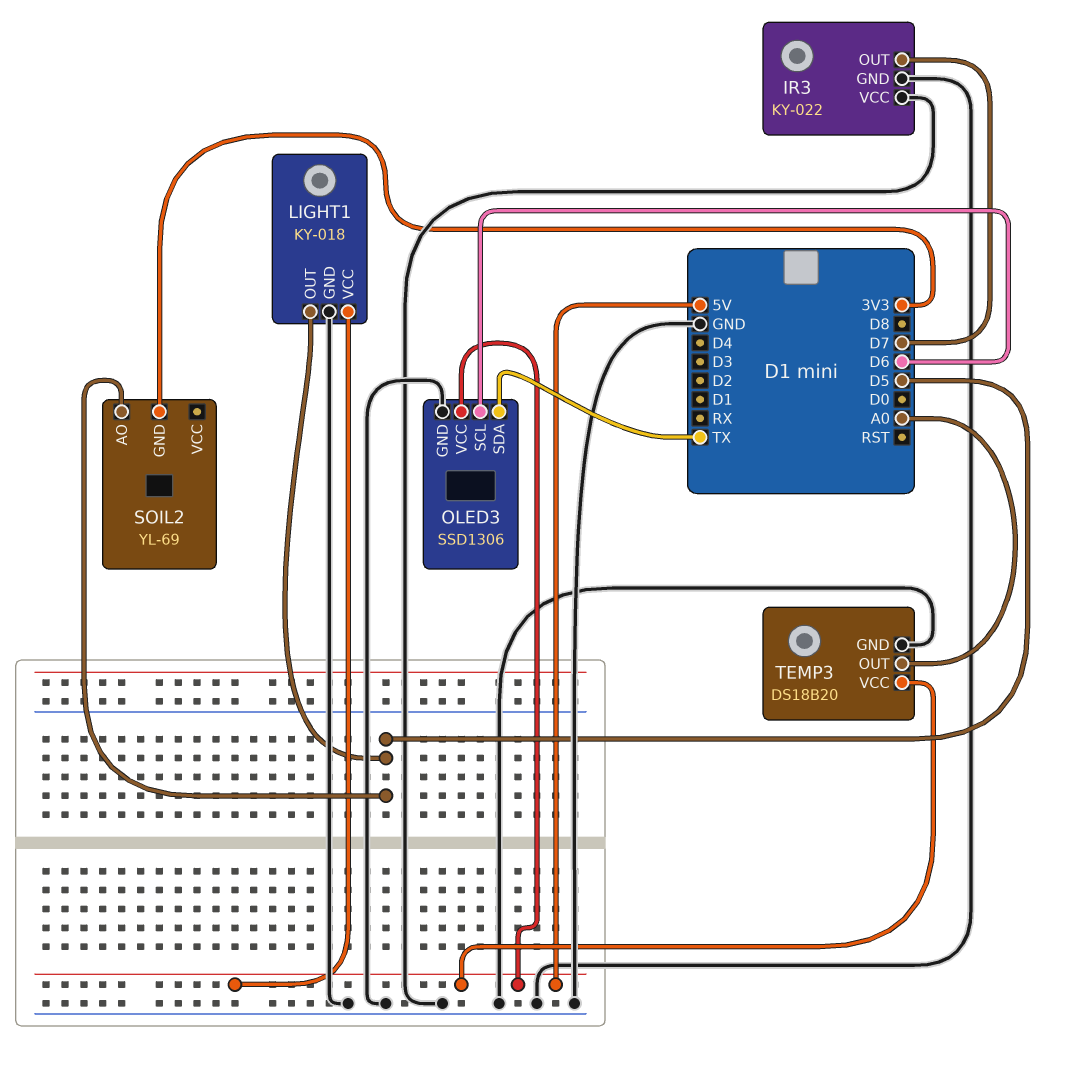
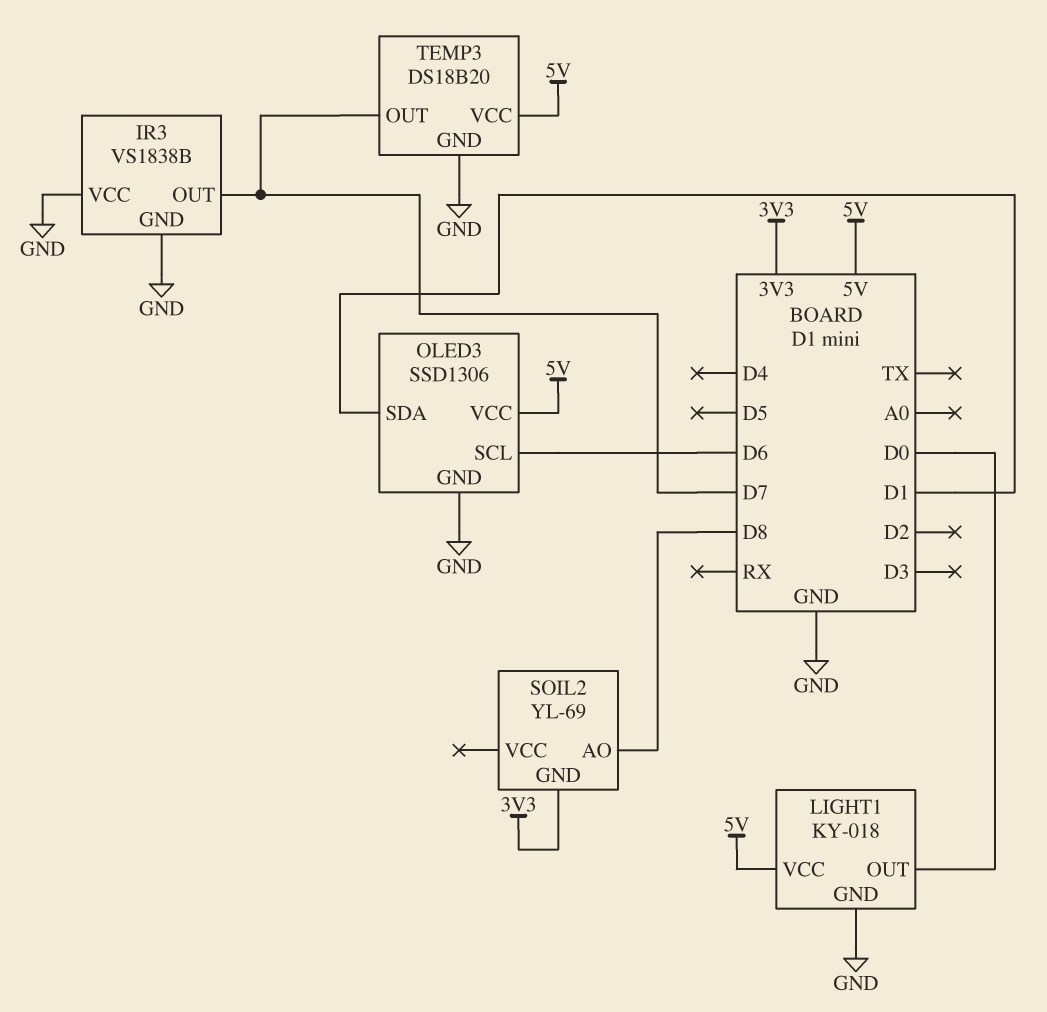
IR3: KY-022 -> VS1838B
LIGHT1 pin OUT: D5 -> D0
OLED3 pin SDA: TX -> D1
SOIL2 pin AO: D5 -> D8
TEMP3 pin OUT: A0 -> D7

